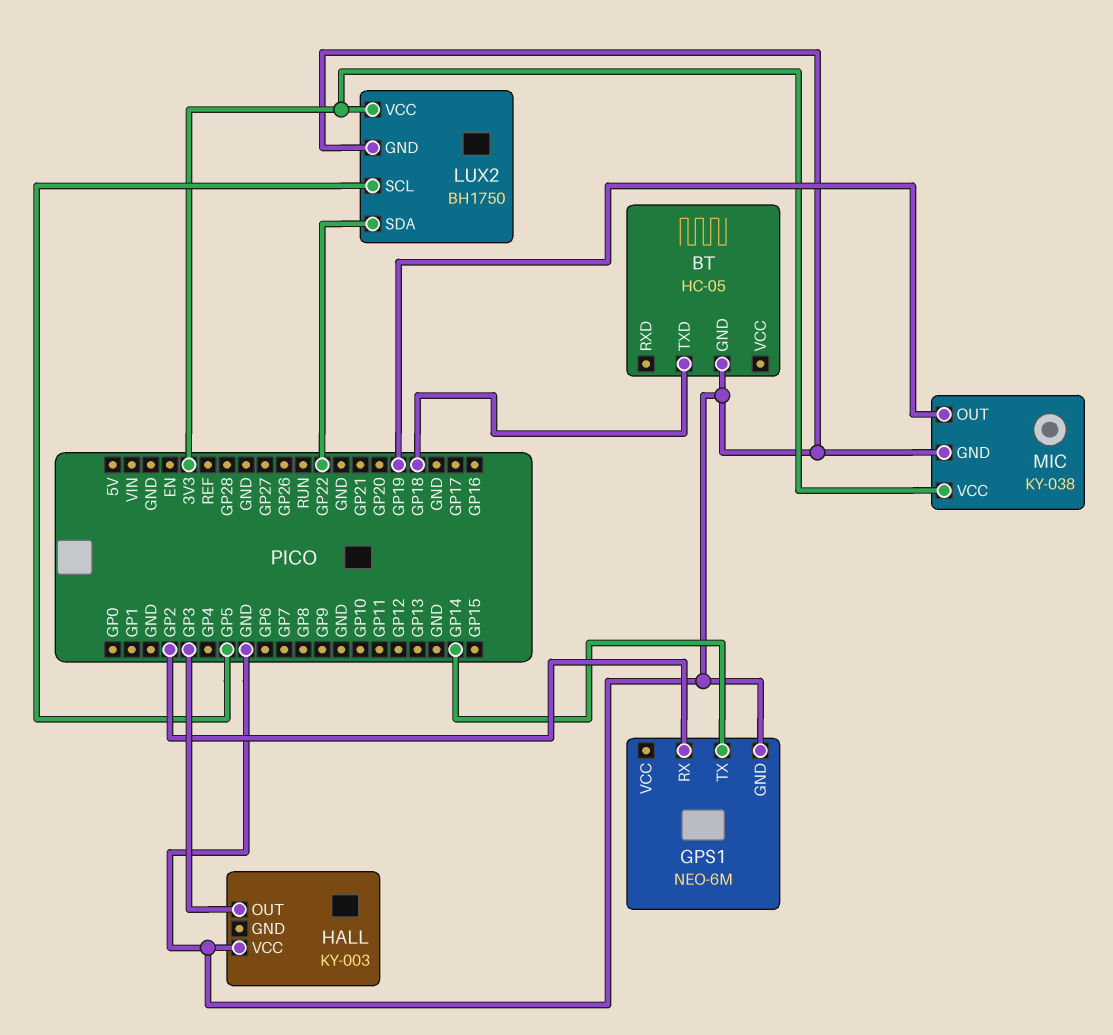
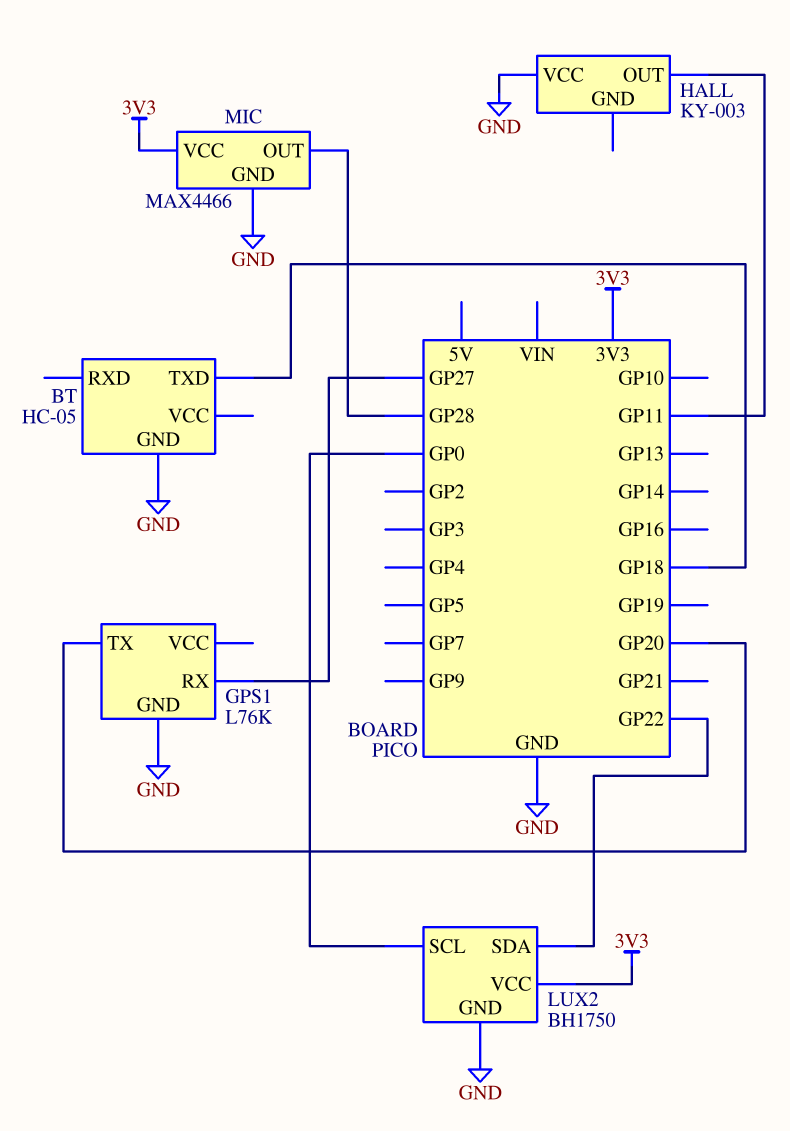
GPS1: NEO-6M -> L76K
GPS1 pin RX: GP2 -> GP27
GPS1 pin TX: GP14 -> GP20
HALL pin OUT: GP3 -> GP11
LUX2 pin SCL: GP5 -> GP0
MIC: KY-038 -> MAX4466
MIC pin OUT: GP19 -> GP28

